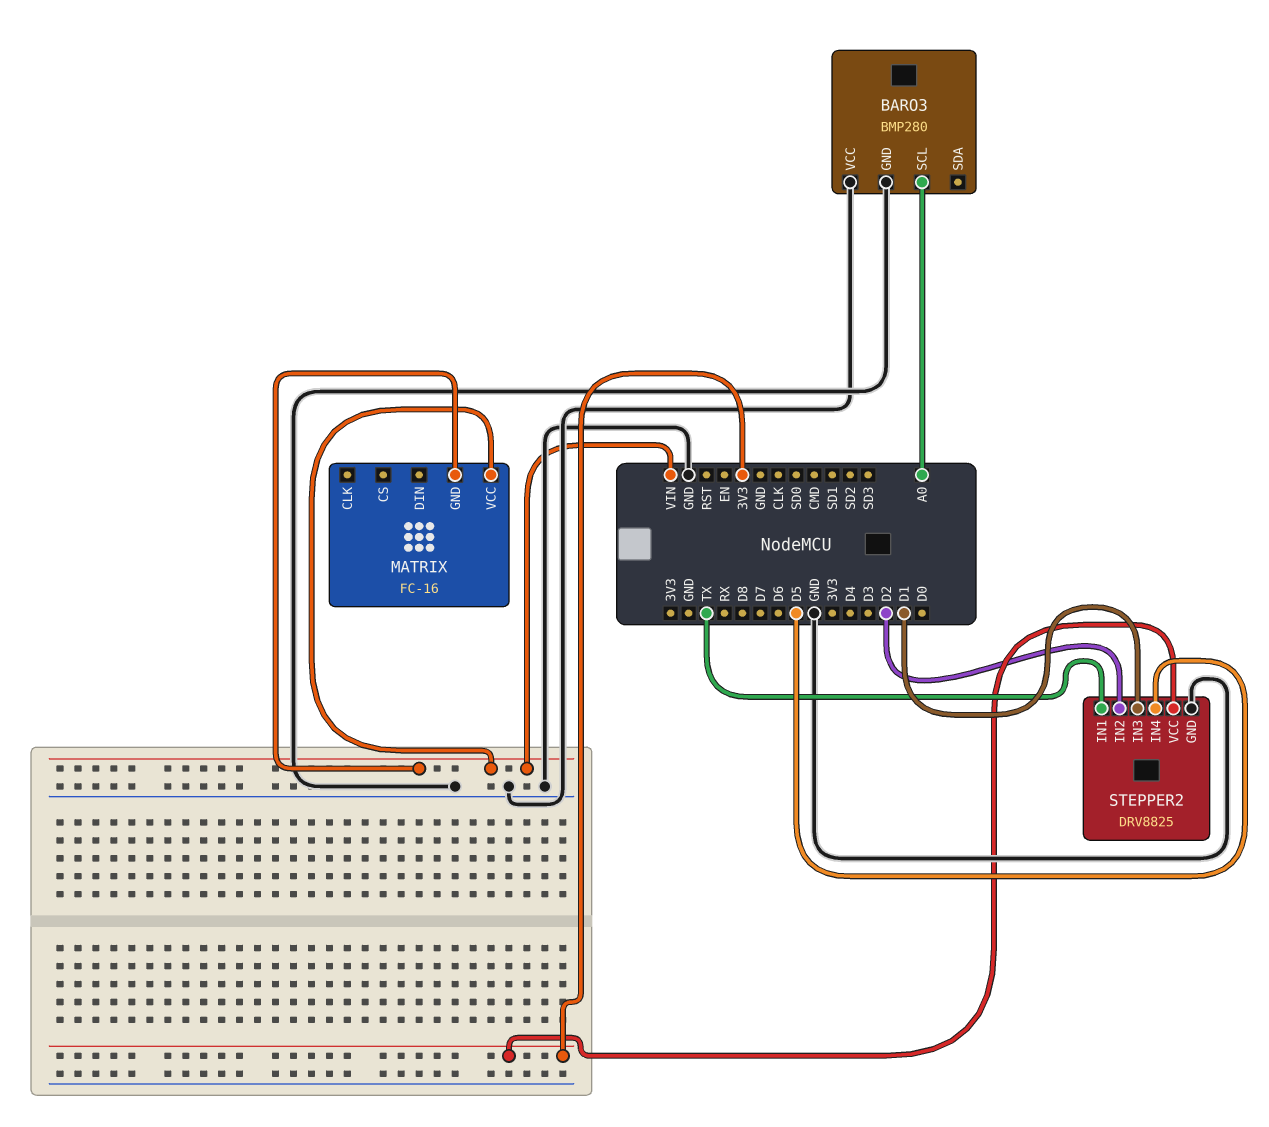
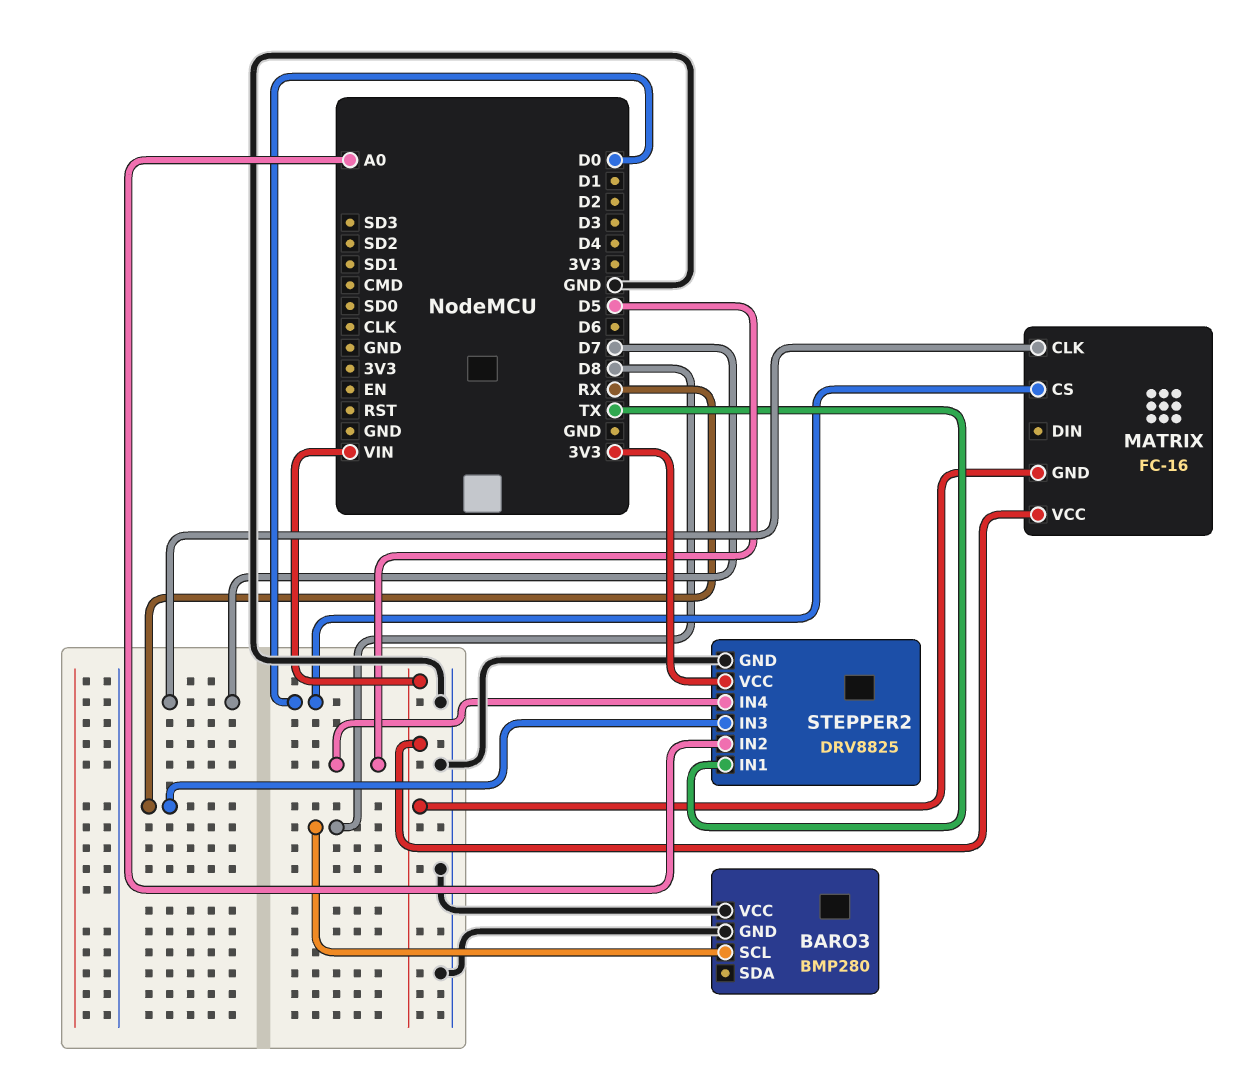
BARO3 pin SCL: A0 -> D8
MATRIX pin CLK: none -> D7
MATRIX pin CS: none -> D0
STEPPER2 pin IN2: D2 -> A0
STEPPER2 pin IN3: D1 -> RX

